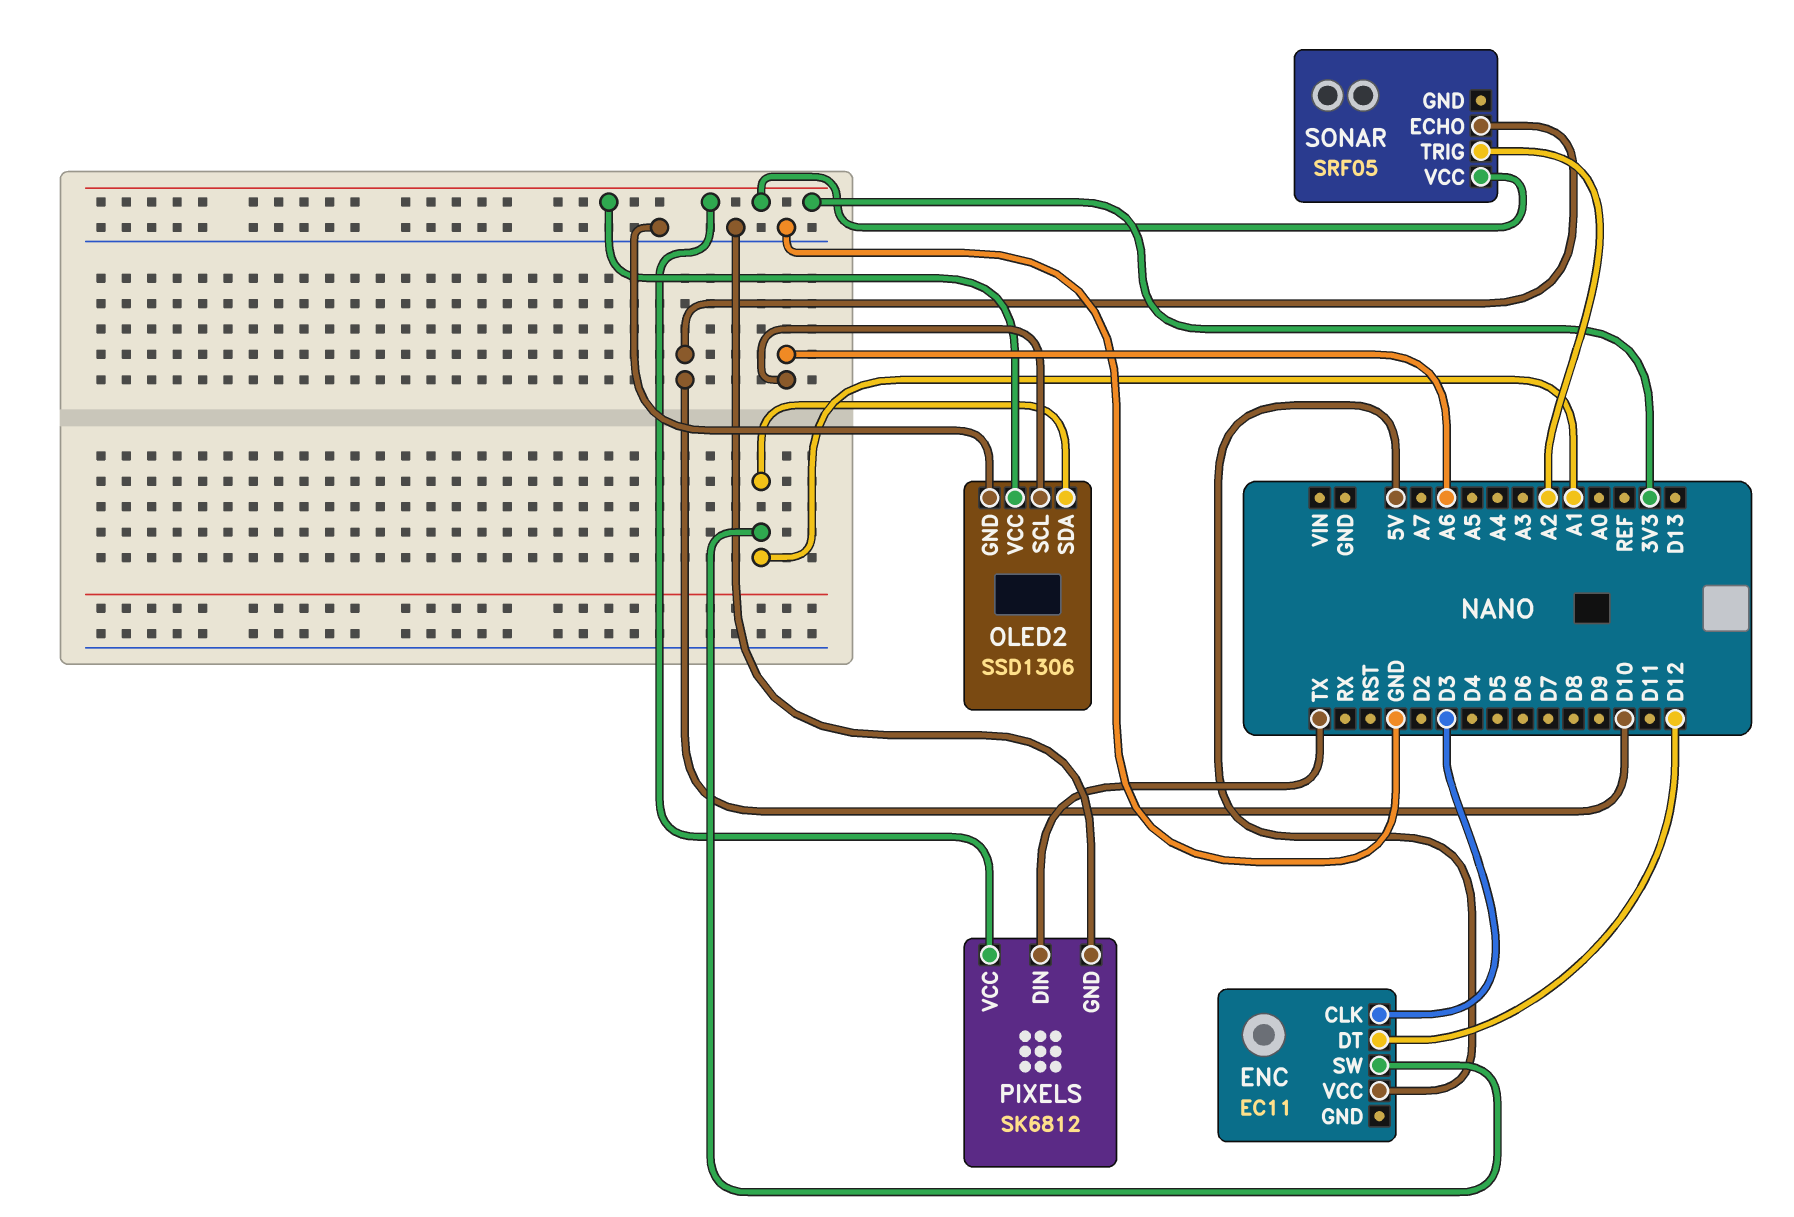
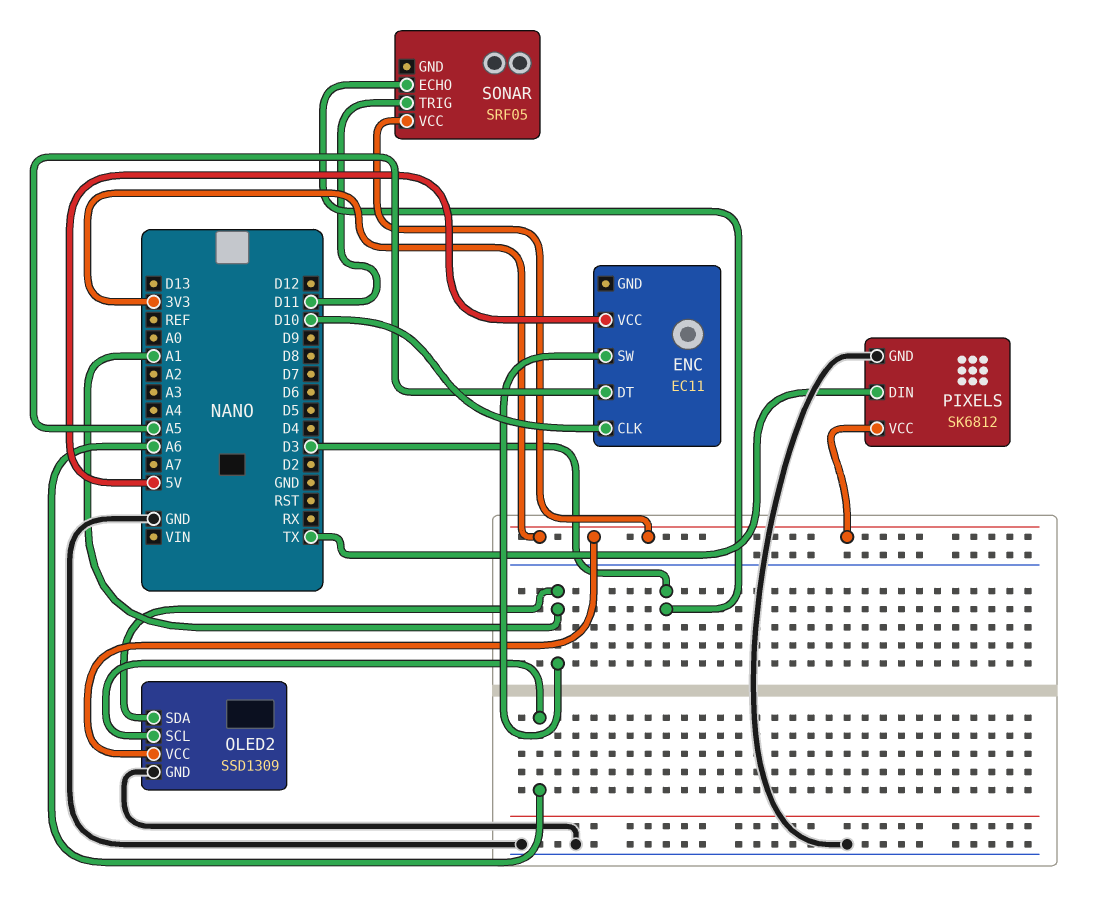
ENC pin CLK: D3 -> D10
ENC pin DT: D12 -> A5
OLED2: SSD1306 -> SSD1309
SONAR pin ECHO: D10 -> D3
SONAR pin TRIG: A2 -> D11

